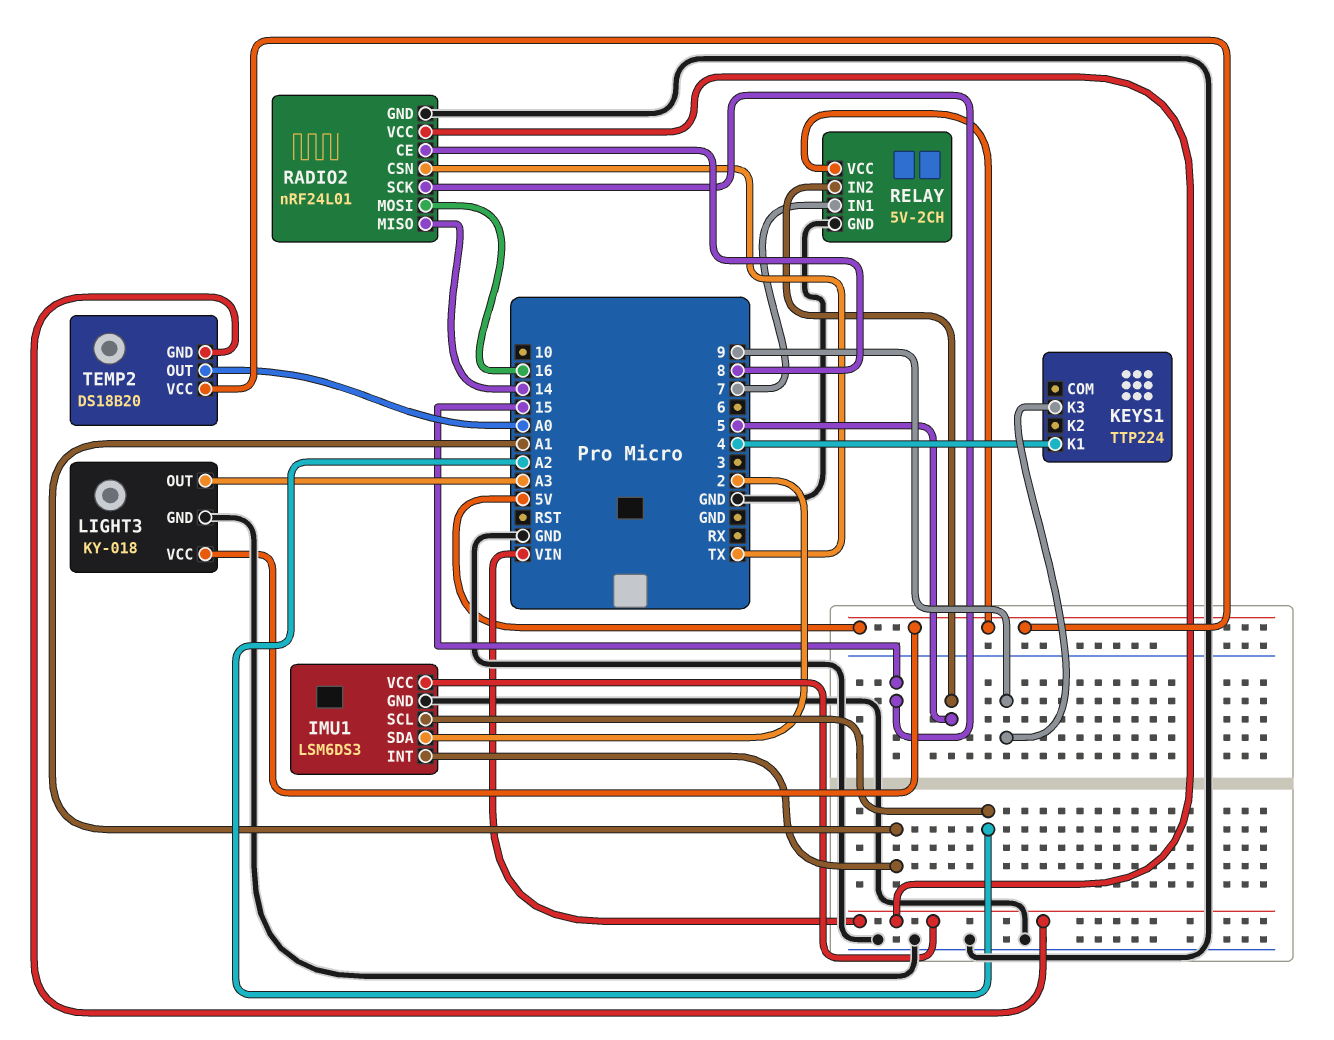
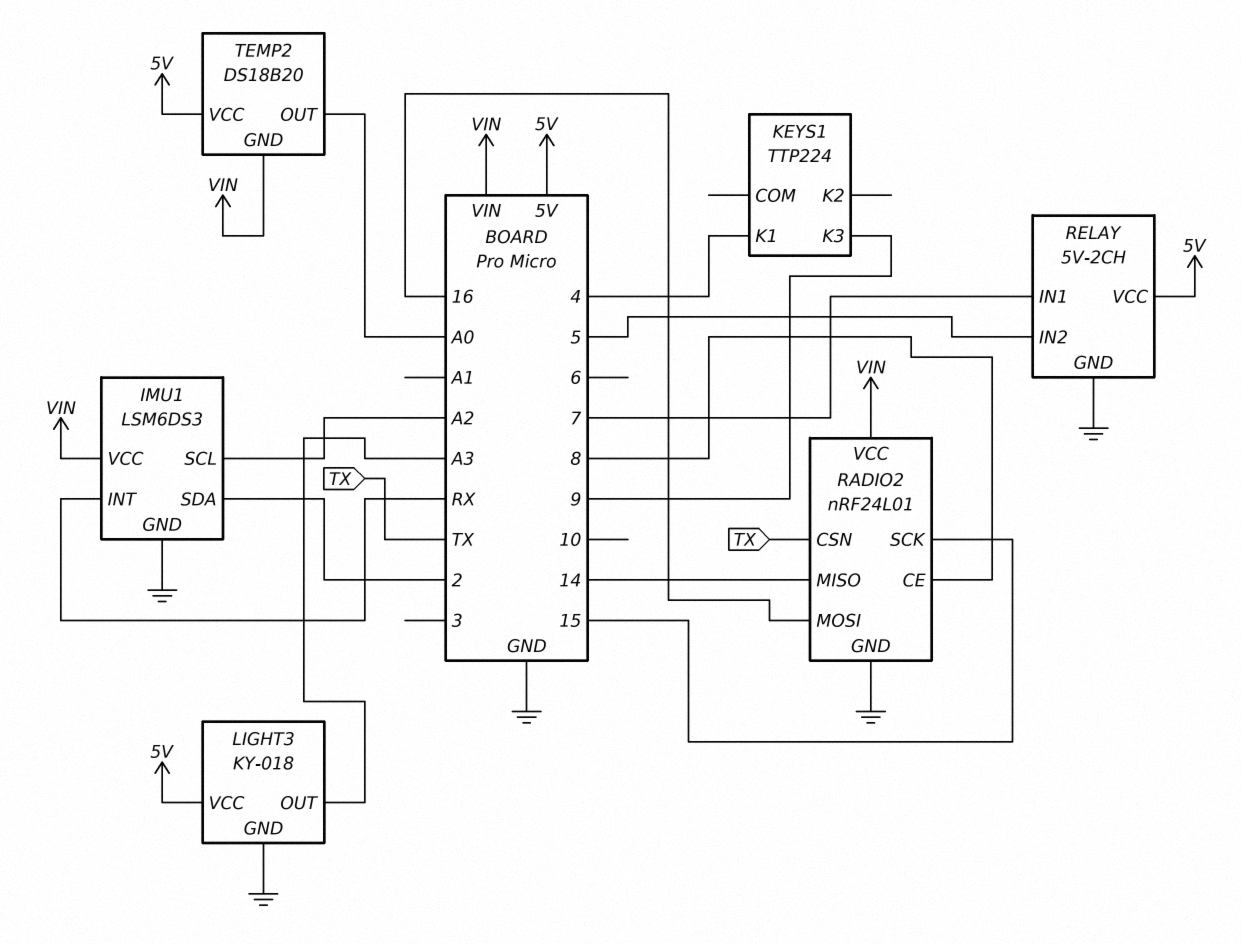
IMU1 pin INT: A1 -> RX

